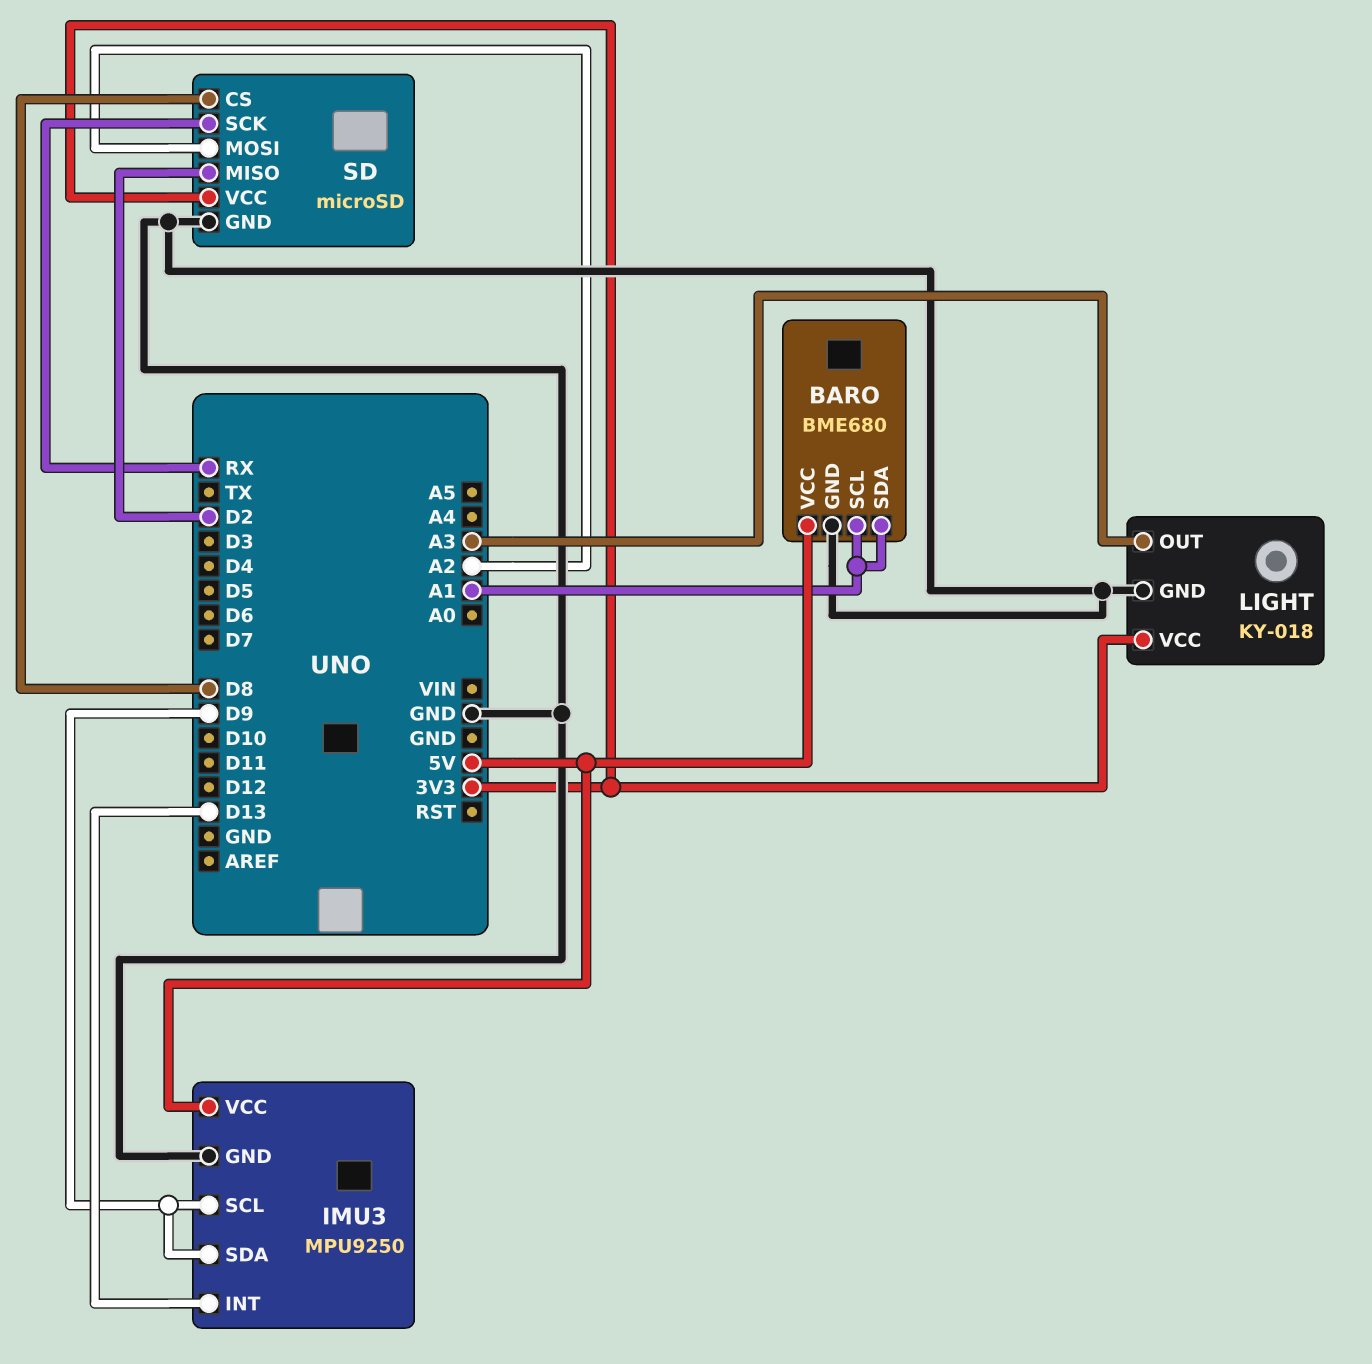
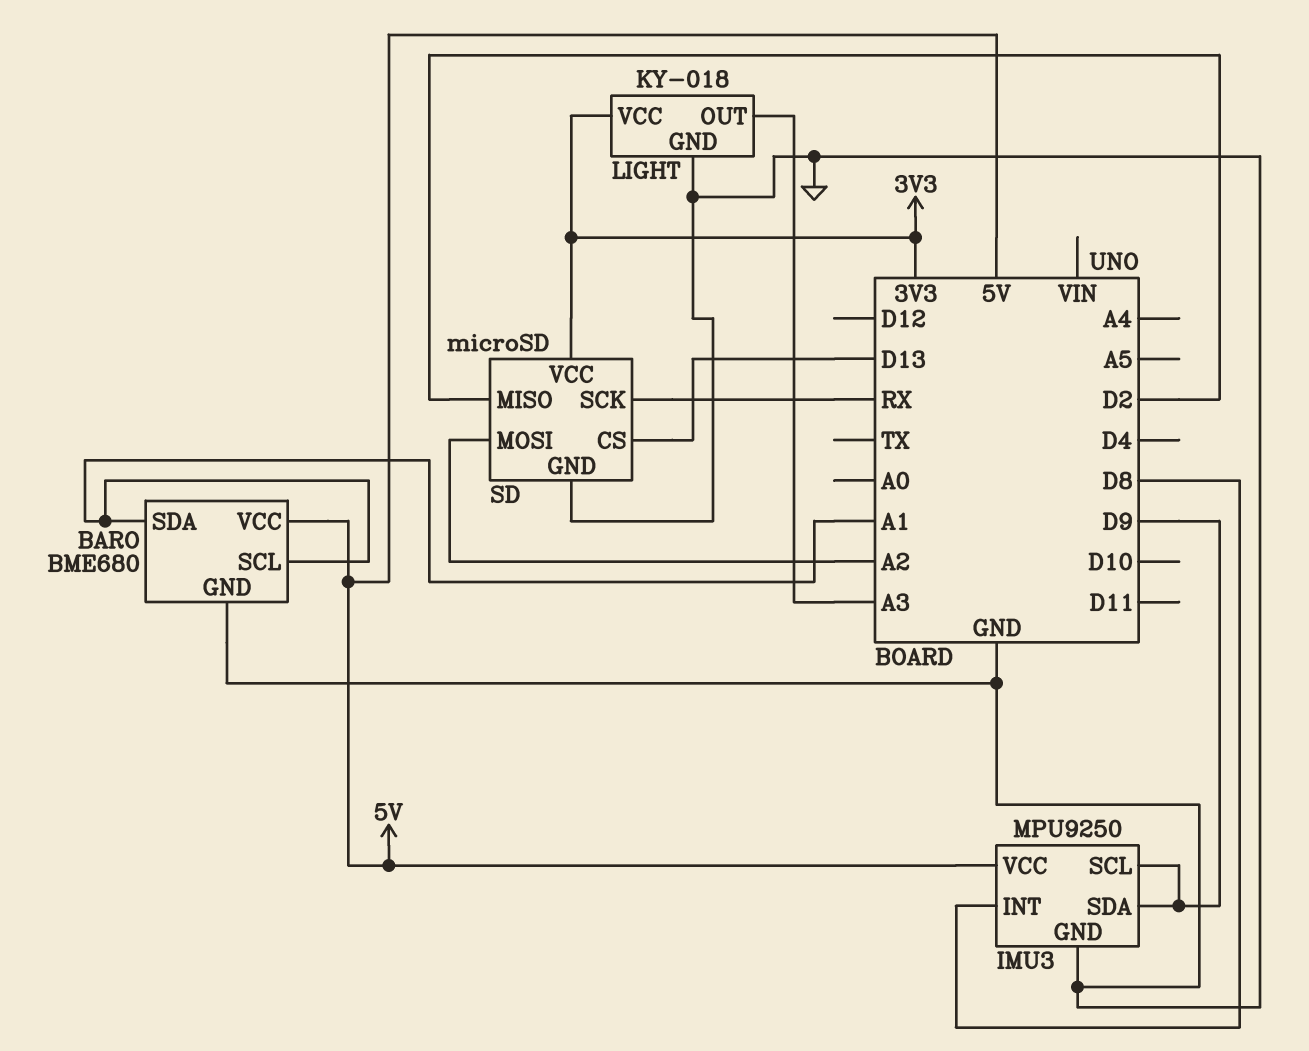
IMU3 pin INT: D13 -> D8
SD pin CS: D8 -> D13

